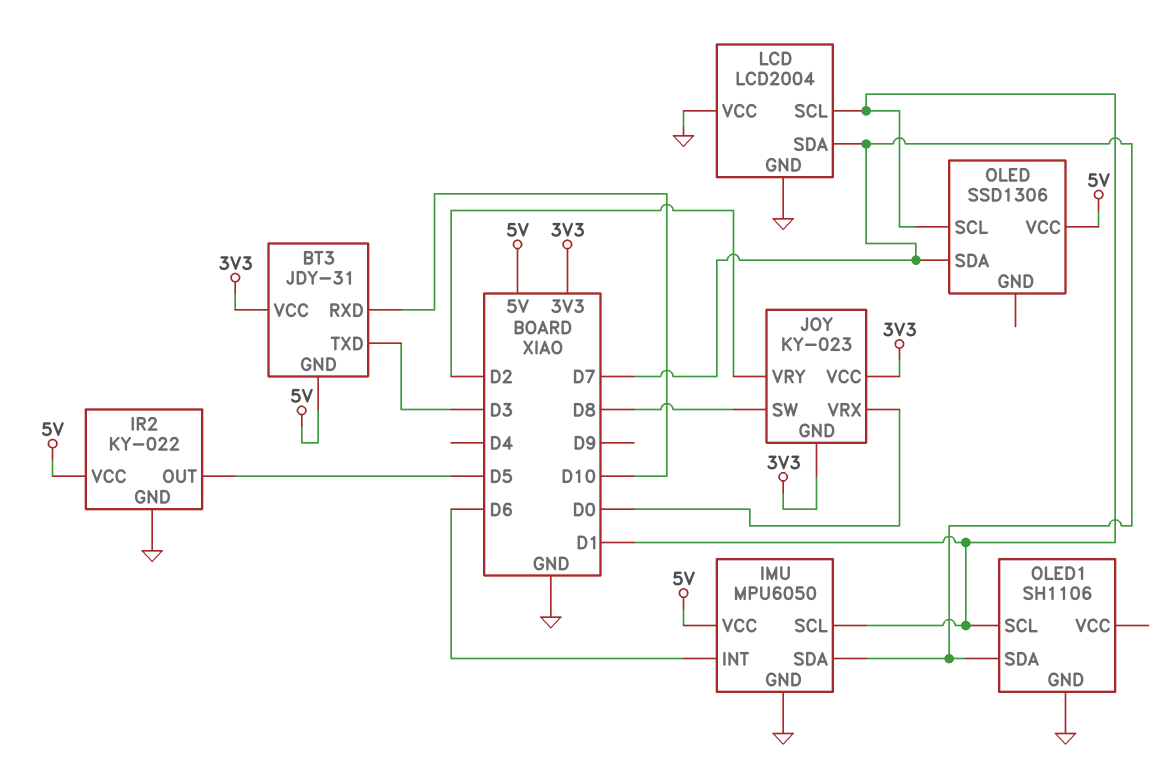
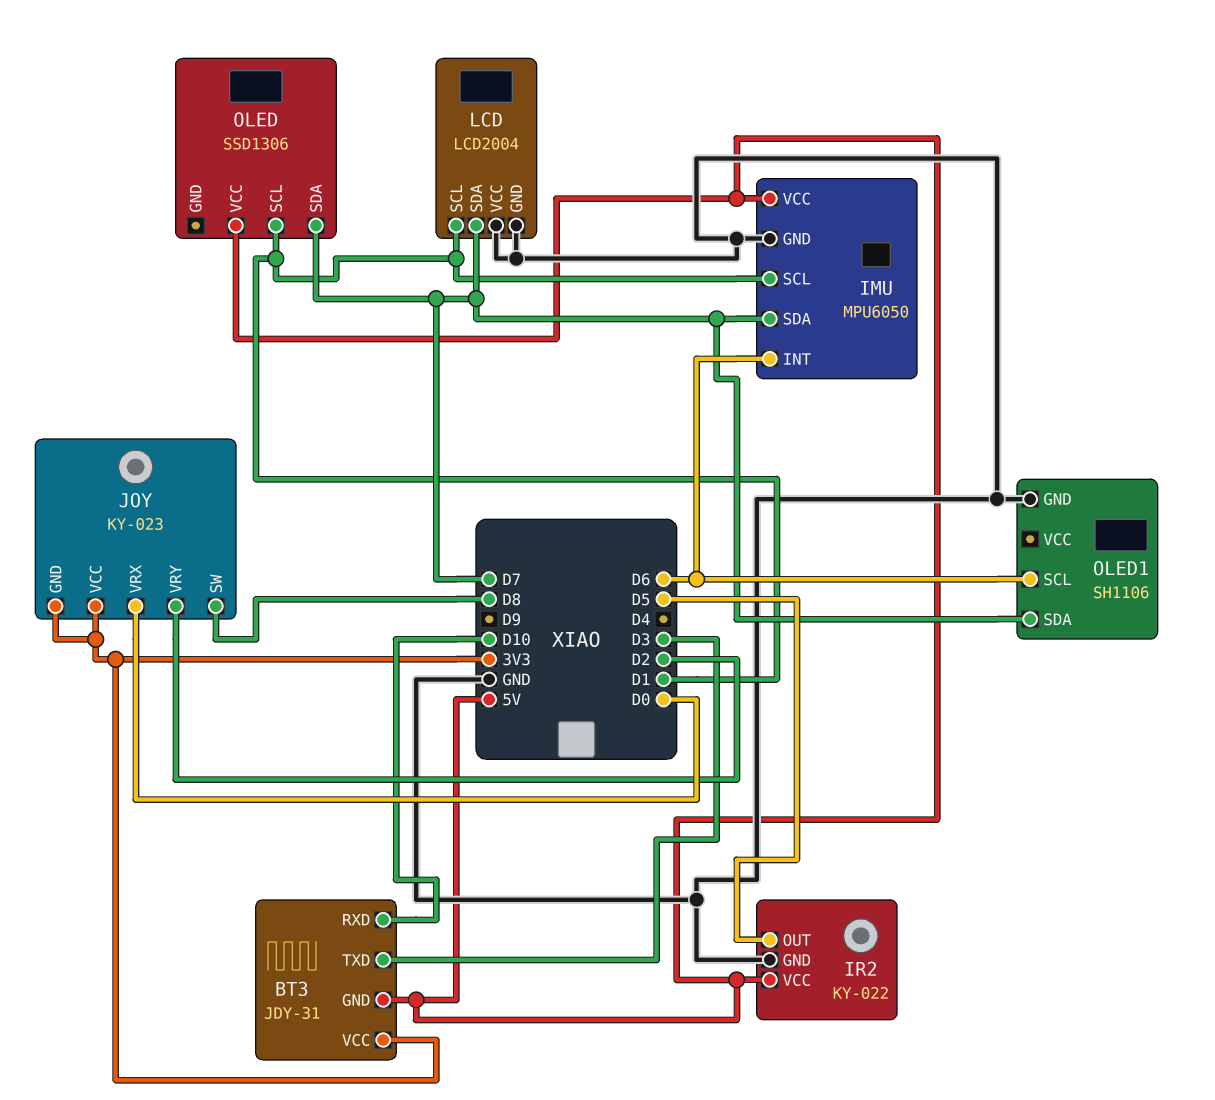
OLED1 pin SCL: D1 -> D6

